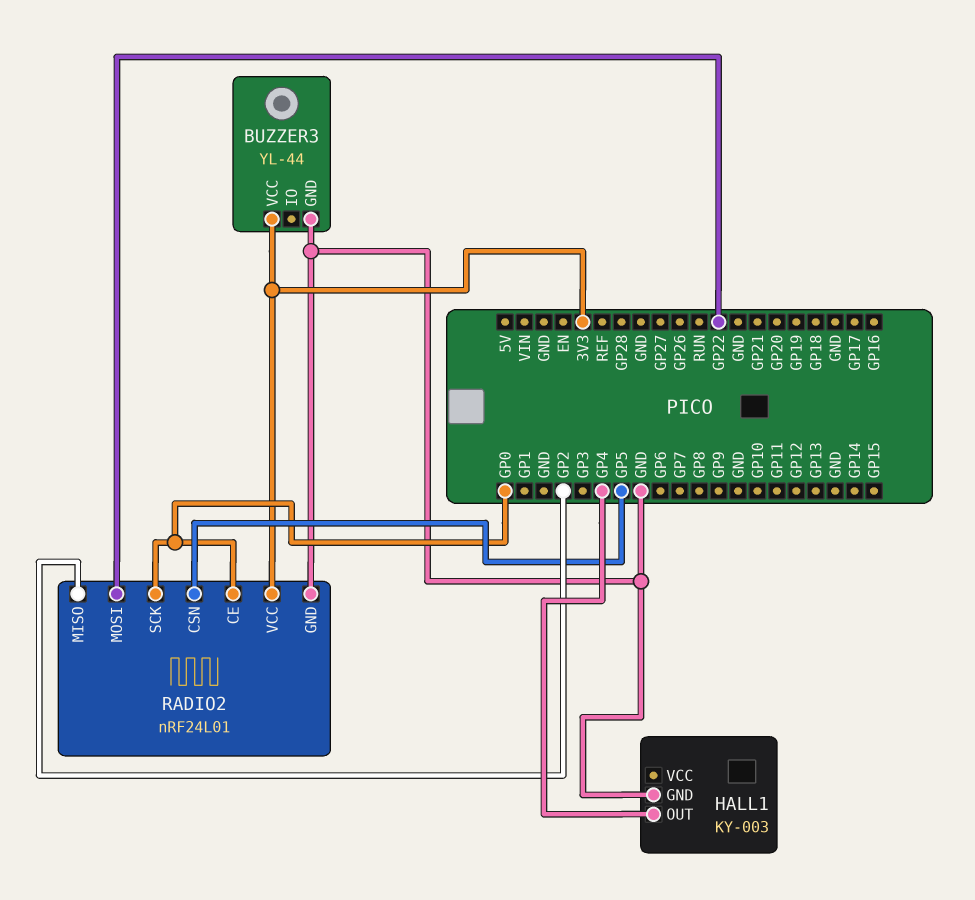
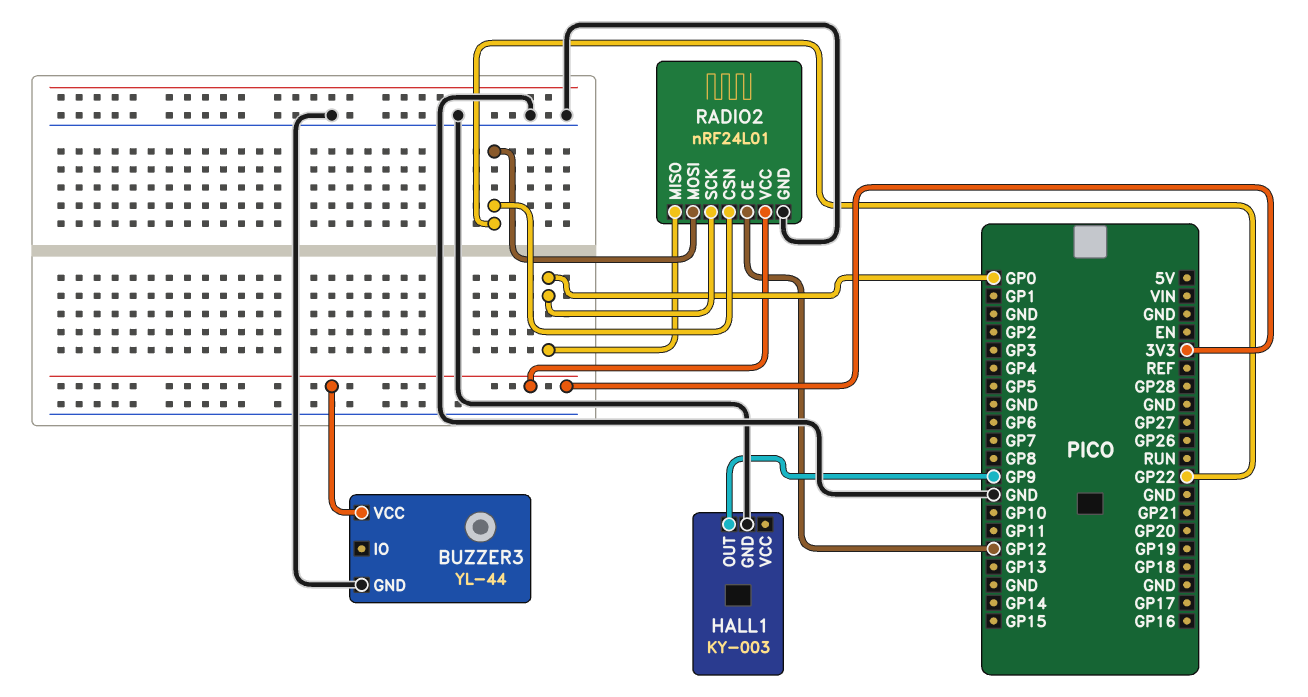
HALL1 pin OUT: GP4 -> GP9
RADIO2 pin CE: GP0 -> GP12
RADIO2 pin CSN: GP5 -> GP22
RADIO2 pin MISO: GP2 -> GP0

